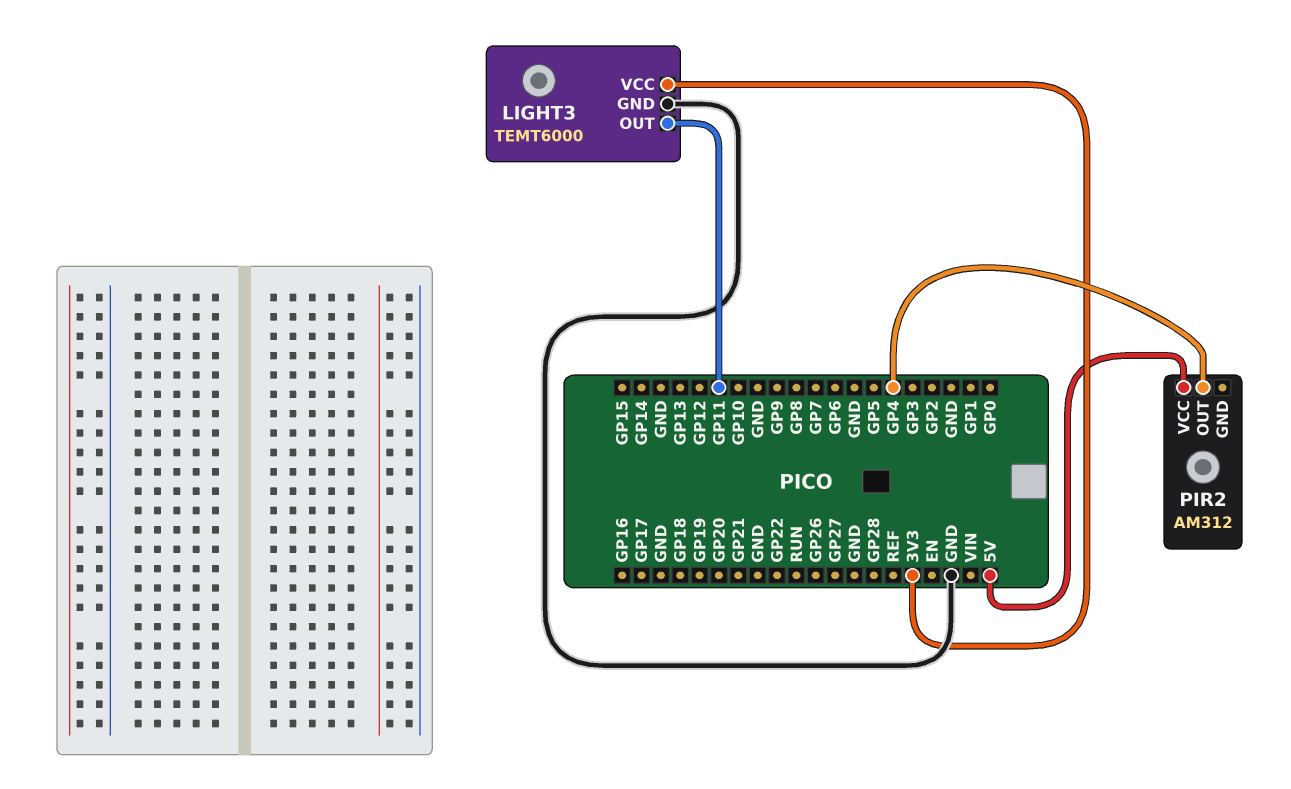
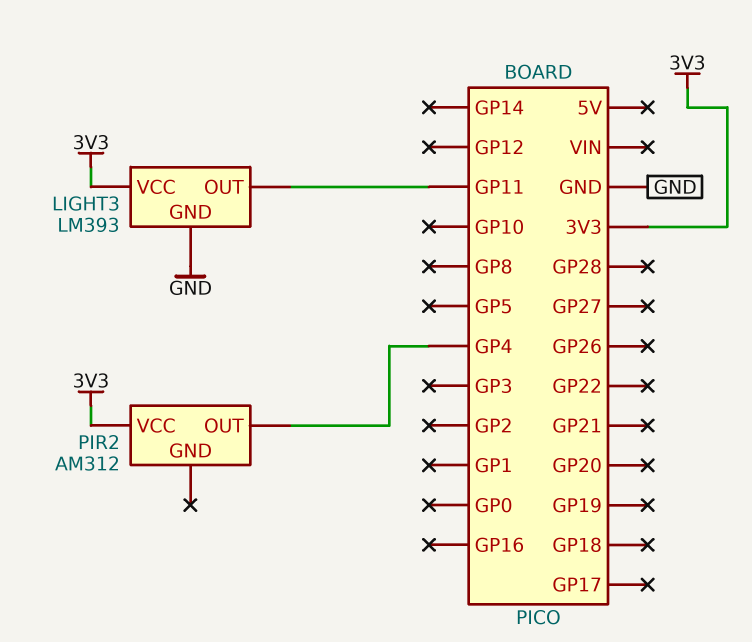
LIGHT3: TEMT6000 -> LM393
PIR2 pin VCC: 5V -> 3V3

